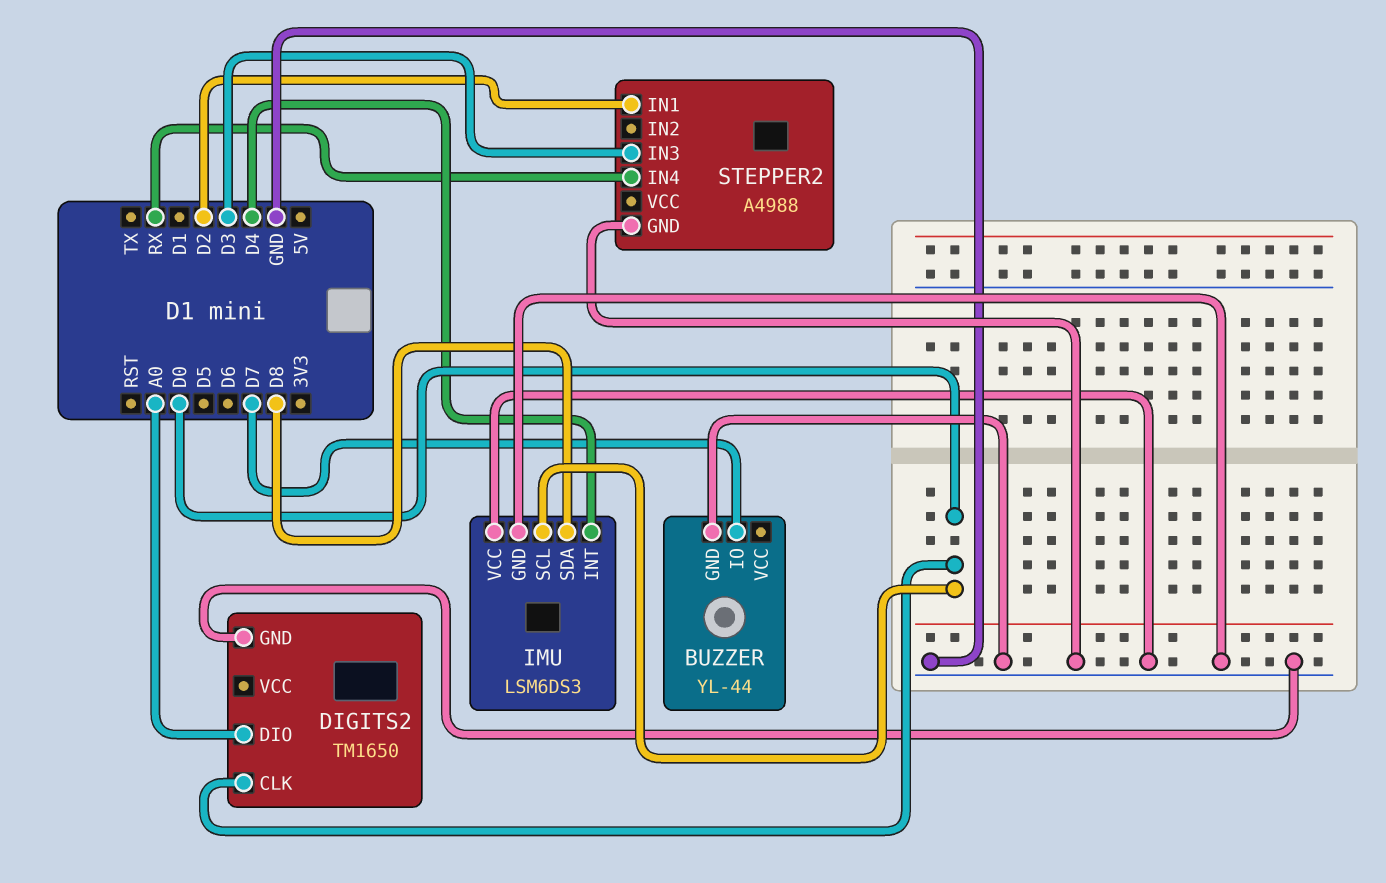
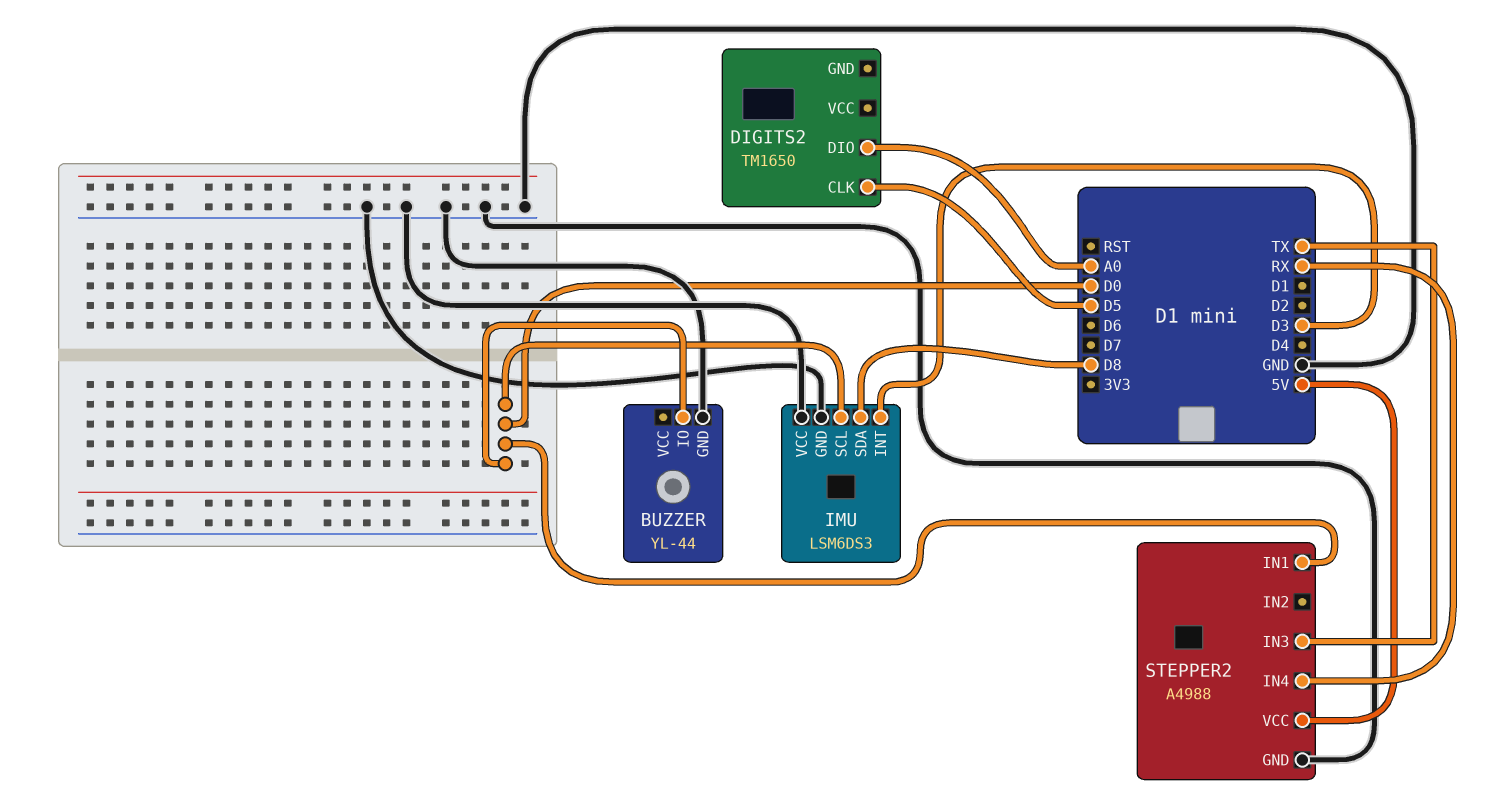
BUZZER pin IO: D7 -> D0
DIGITS2 pin CLK: D0 -> D5
DIGITS2 pin GND: GND -> none
IMU pin INT: D4 -> D3
STEPPER2 pin IN1: D2 -> D0
STEPPER2 pin IN3: D3 -> TX
STEPPER2 pin VCC: none -> 5V

